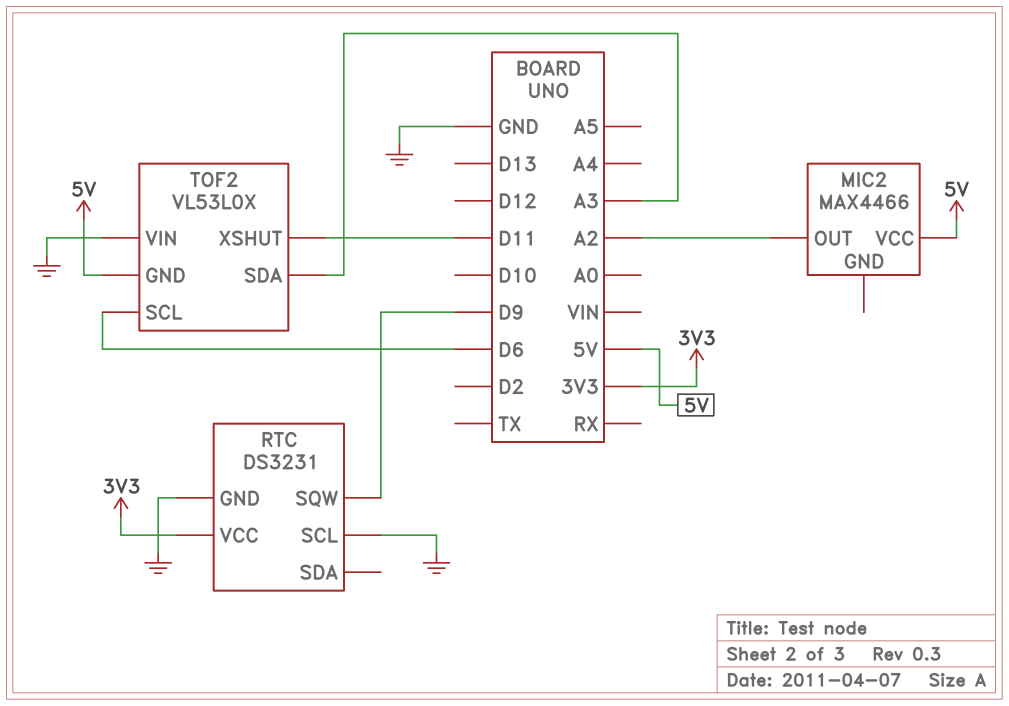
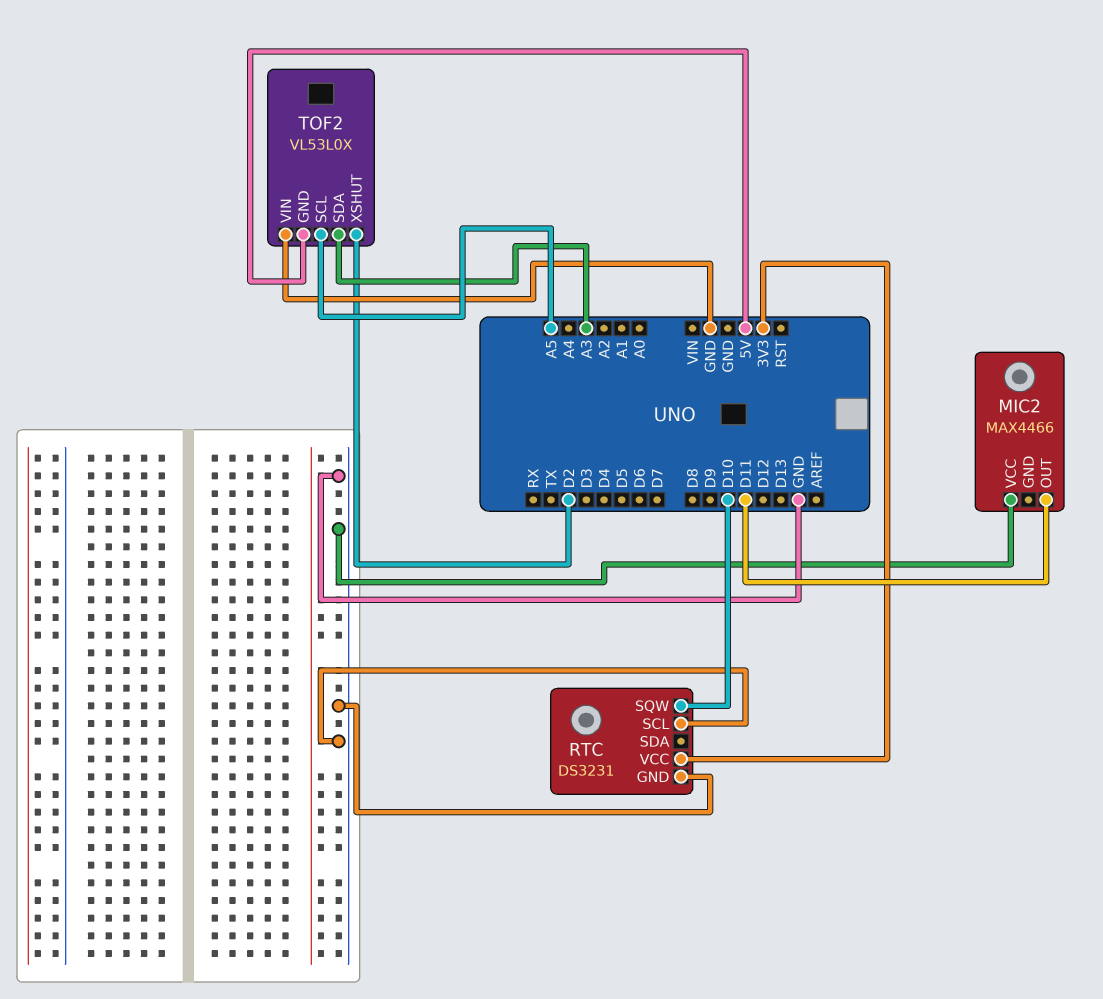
MIC2 pin OUT: A2 -> D11
MIC2 pin VCC: 5V -> GND
RTC pin SQW: D9 -> D10
TOF2 pin SCL: D6 -> A5
TOF2 pin XSHUT: D11 -> D2

